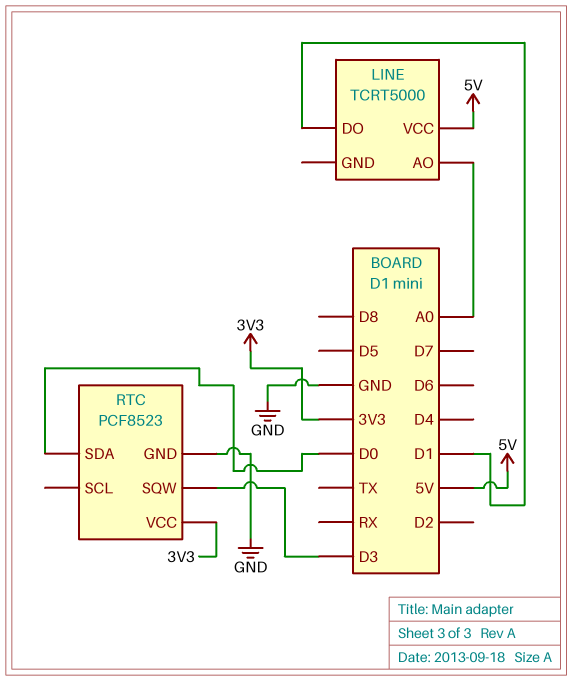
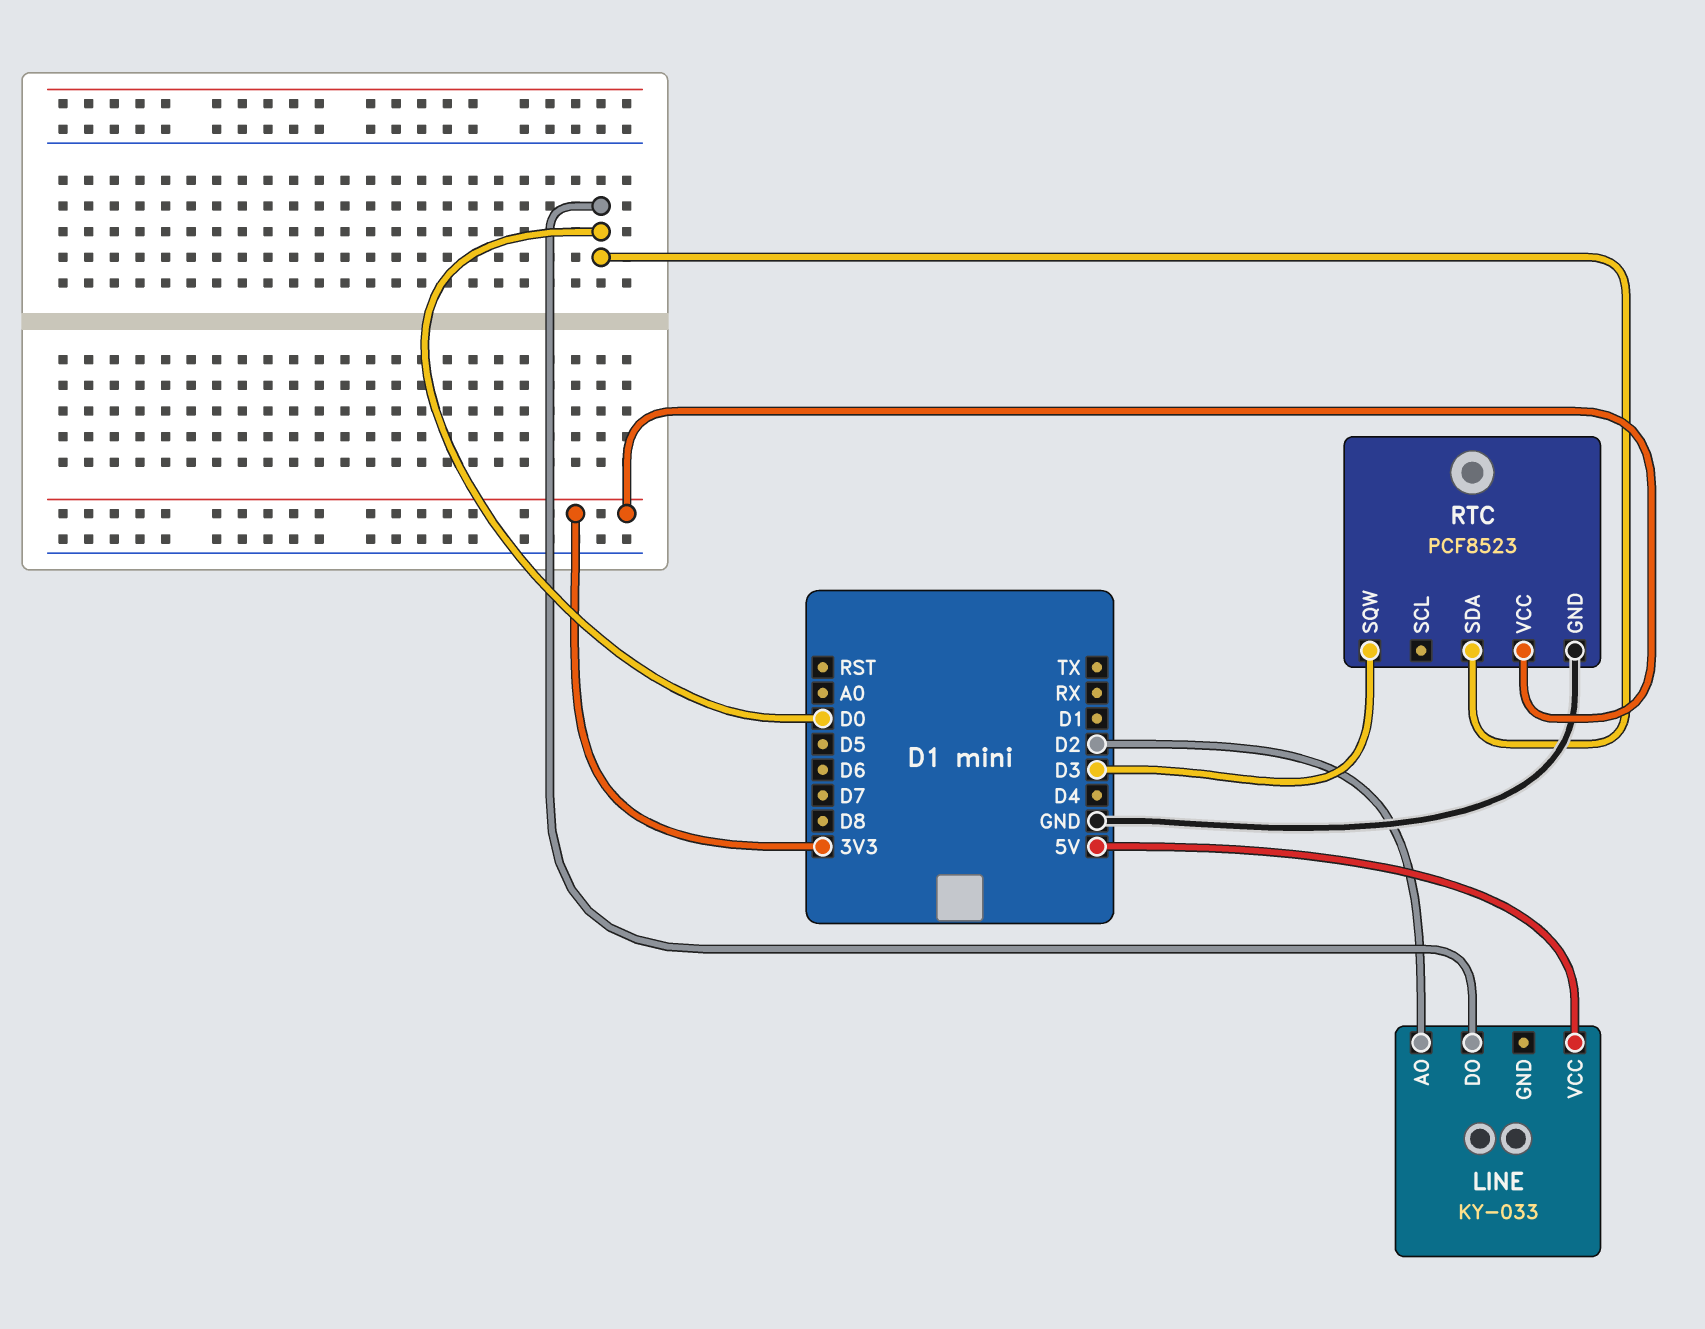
LINE: TCRT5000 -> KY-033
LINE pin AO: A0 -> D2
LINE pin DO: D1 -> D0

